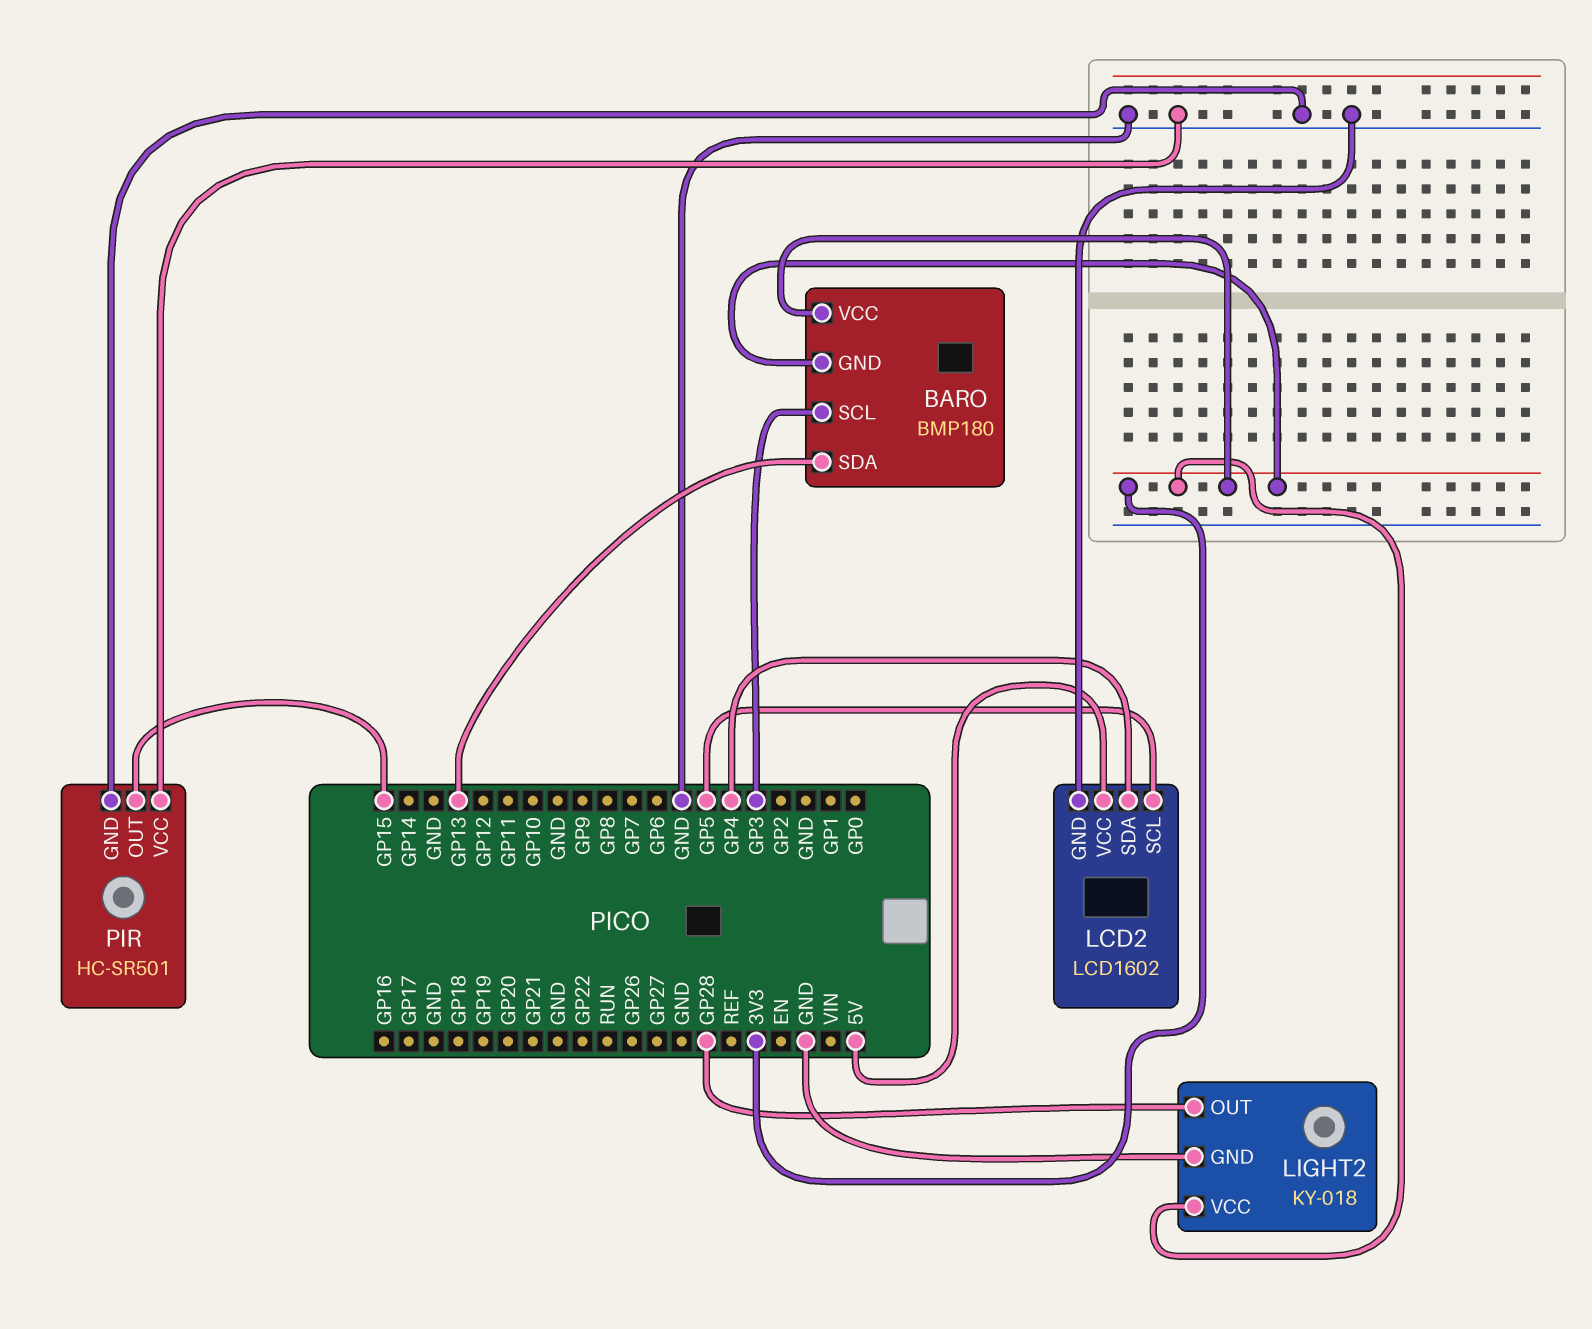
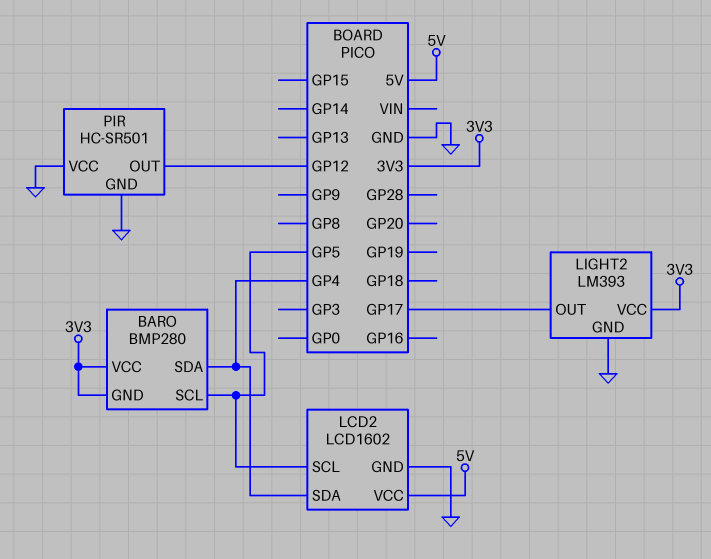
BARO: BMP180 -> BMP280
BARO pin SCL: GP3 -> GP5
BARO pin SDA: GP13 -> GP4
LIGHT2: KY-018 -> LM393
LIGHT2 pin OUT: GP28 -> GP17
PIR pin OUT: GP15 -> GP12

